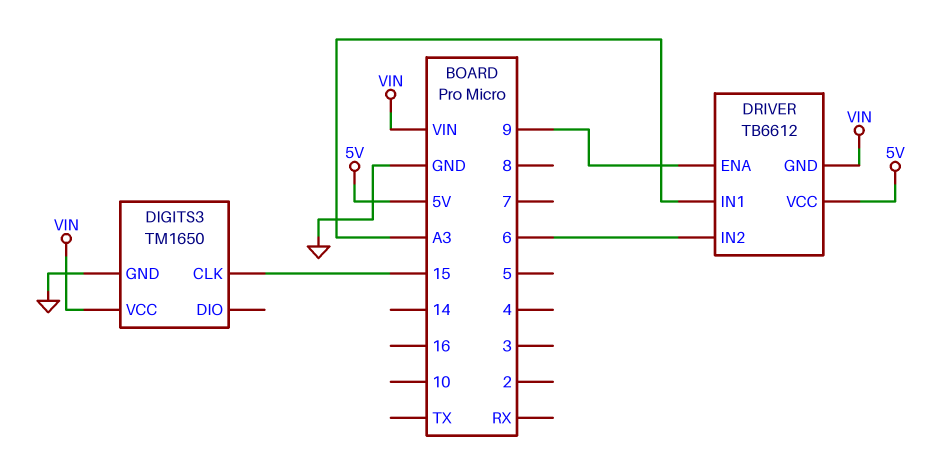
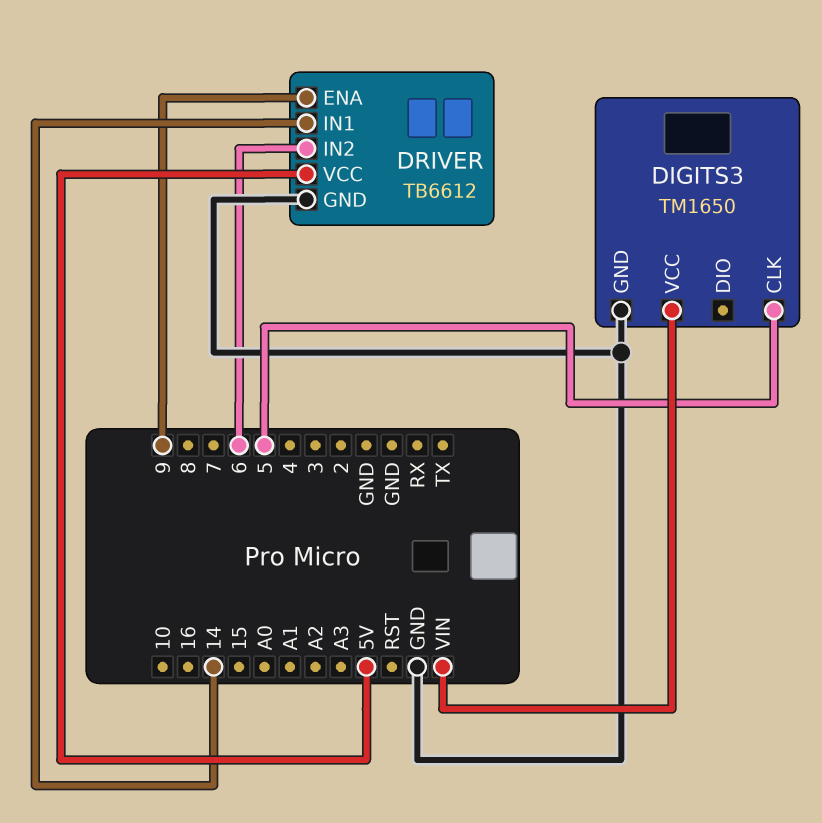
DIGITS3 pin CLK: 15 -> 5
DRIVER pin GND: VIN -> GND
DRIVER pin IN1: A3 -> 14

